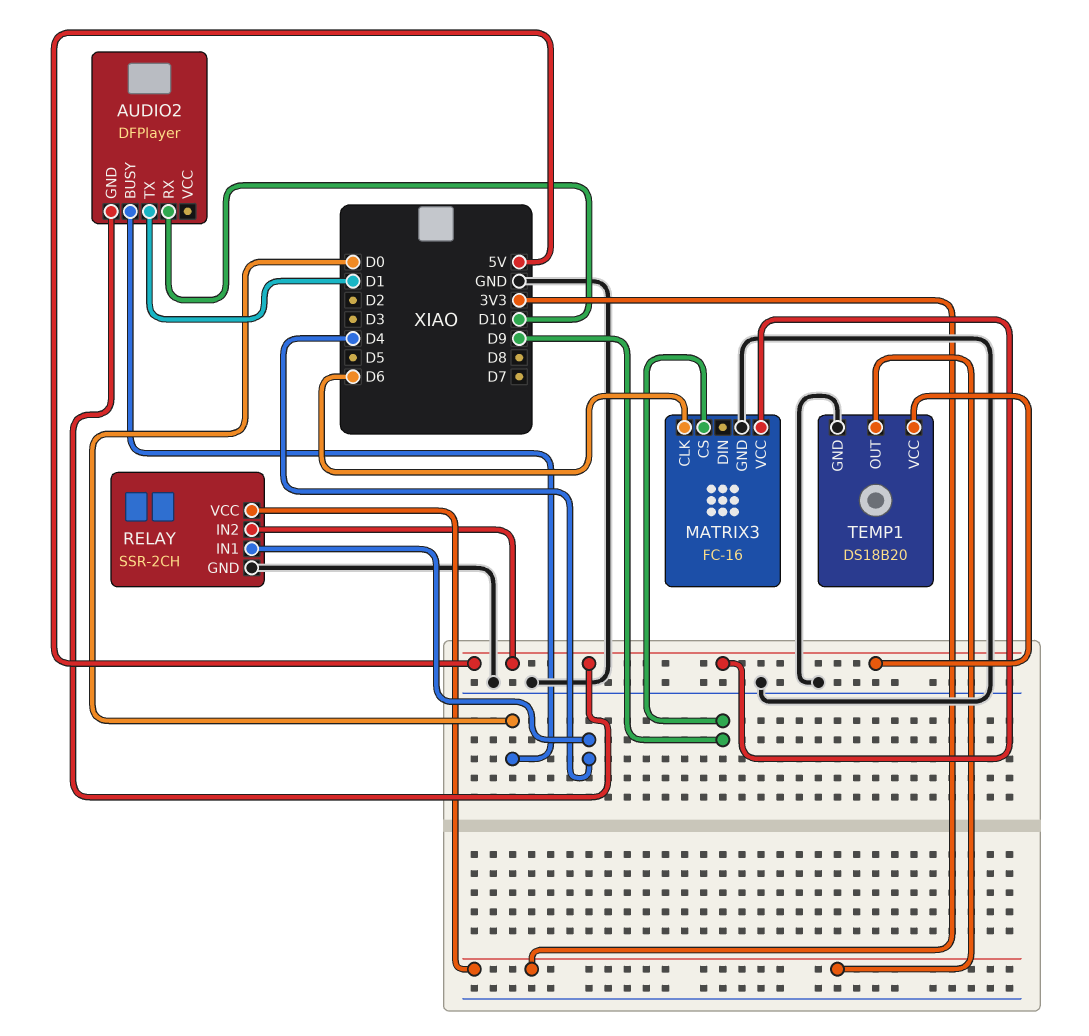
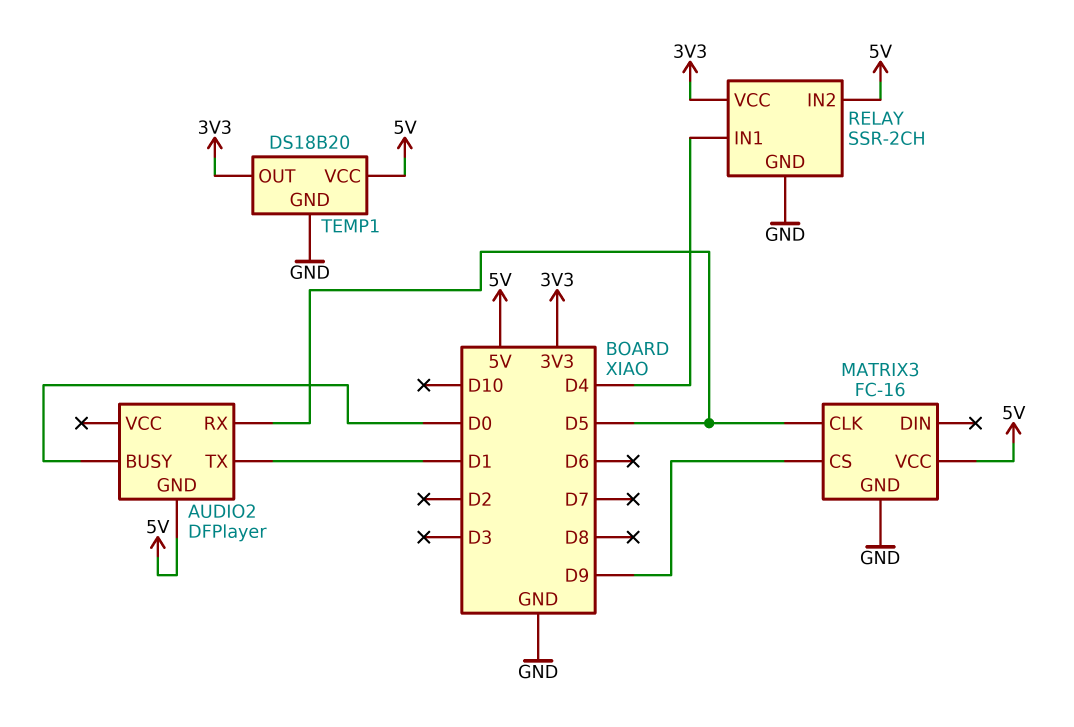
AUDIO2 pin RX: D10 -> D5
MATRIX3 pin CLK: D6 -> D5

